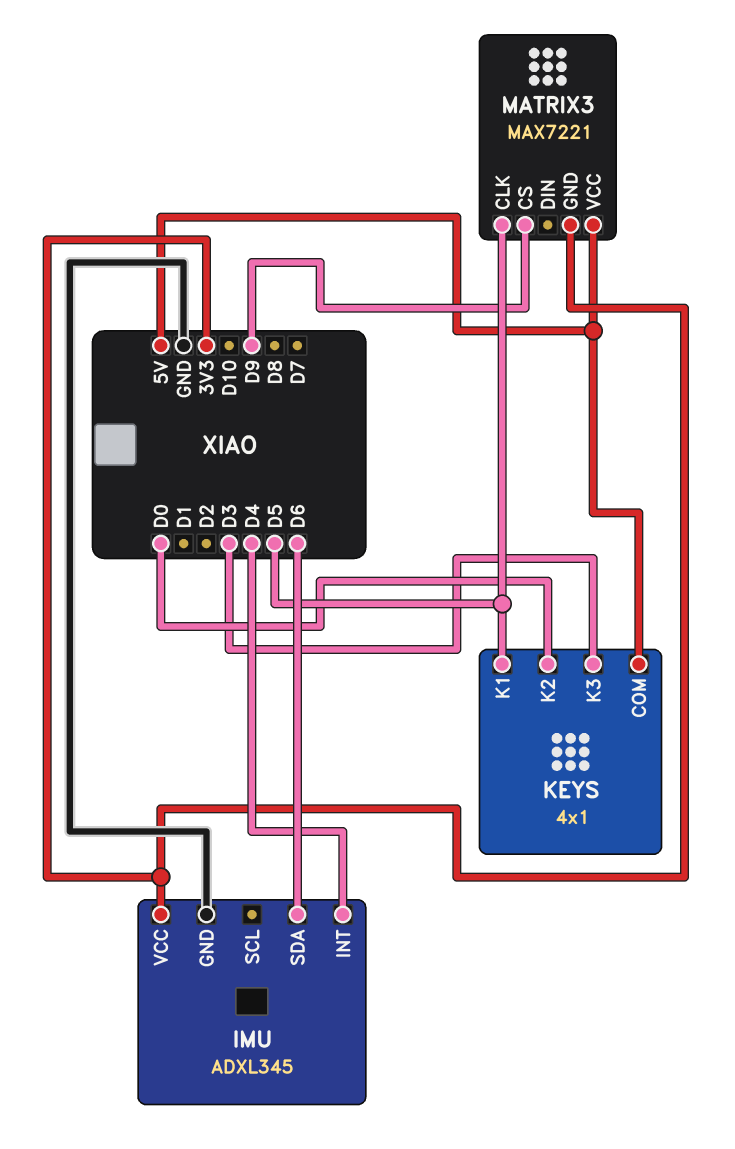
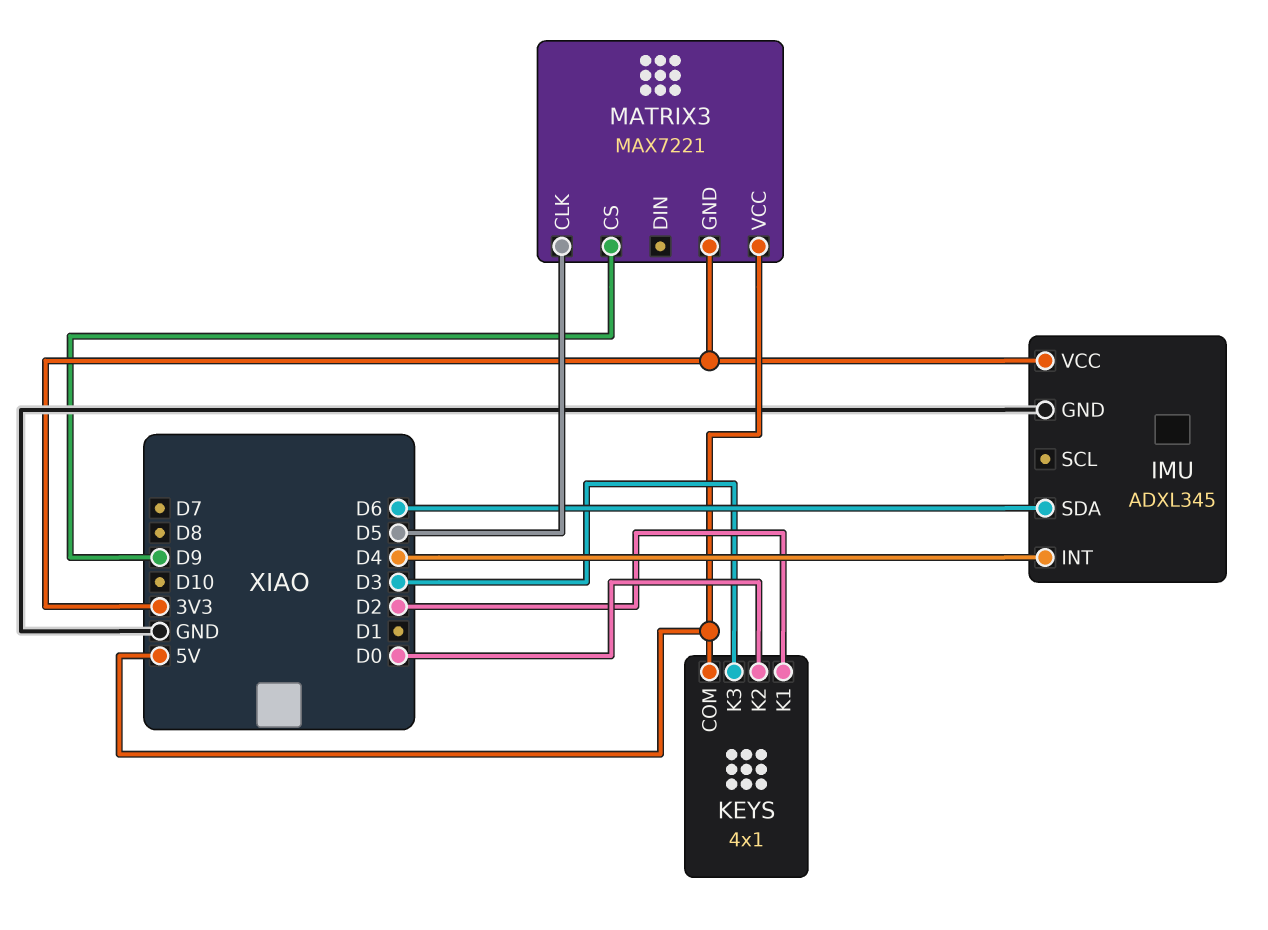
KEYS pin K1: D5 -> D2

